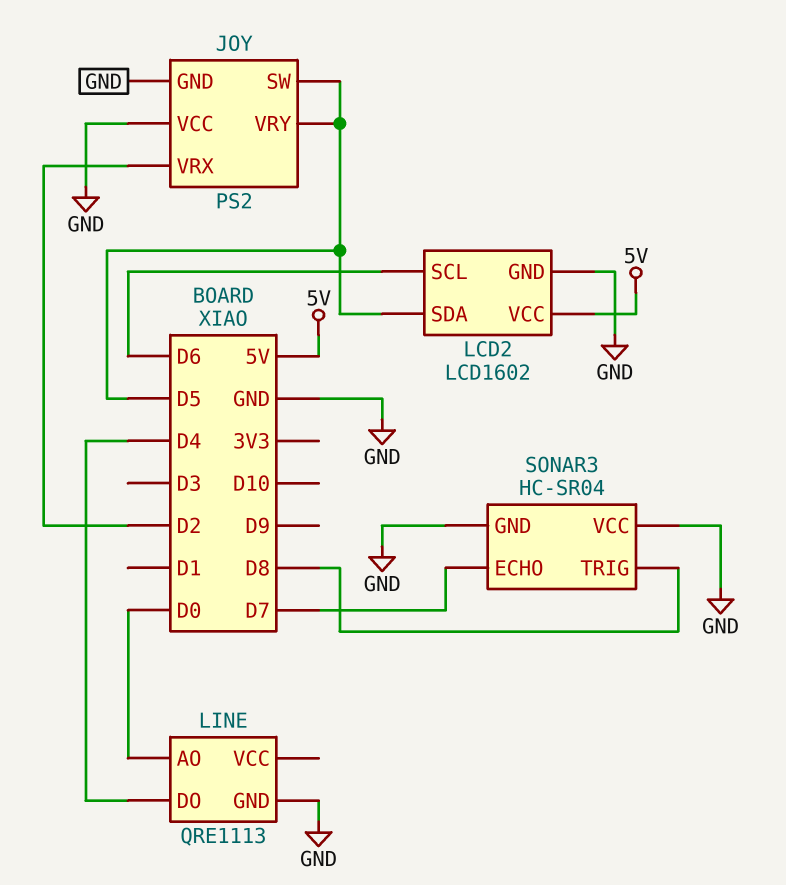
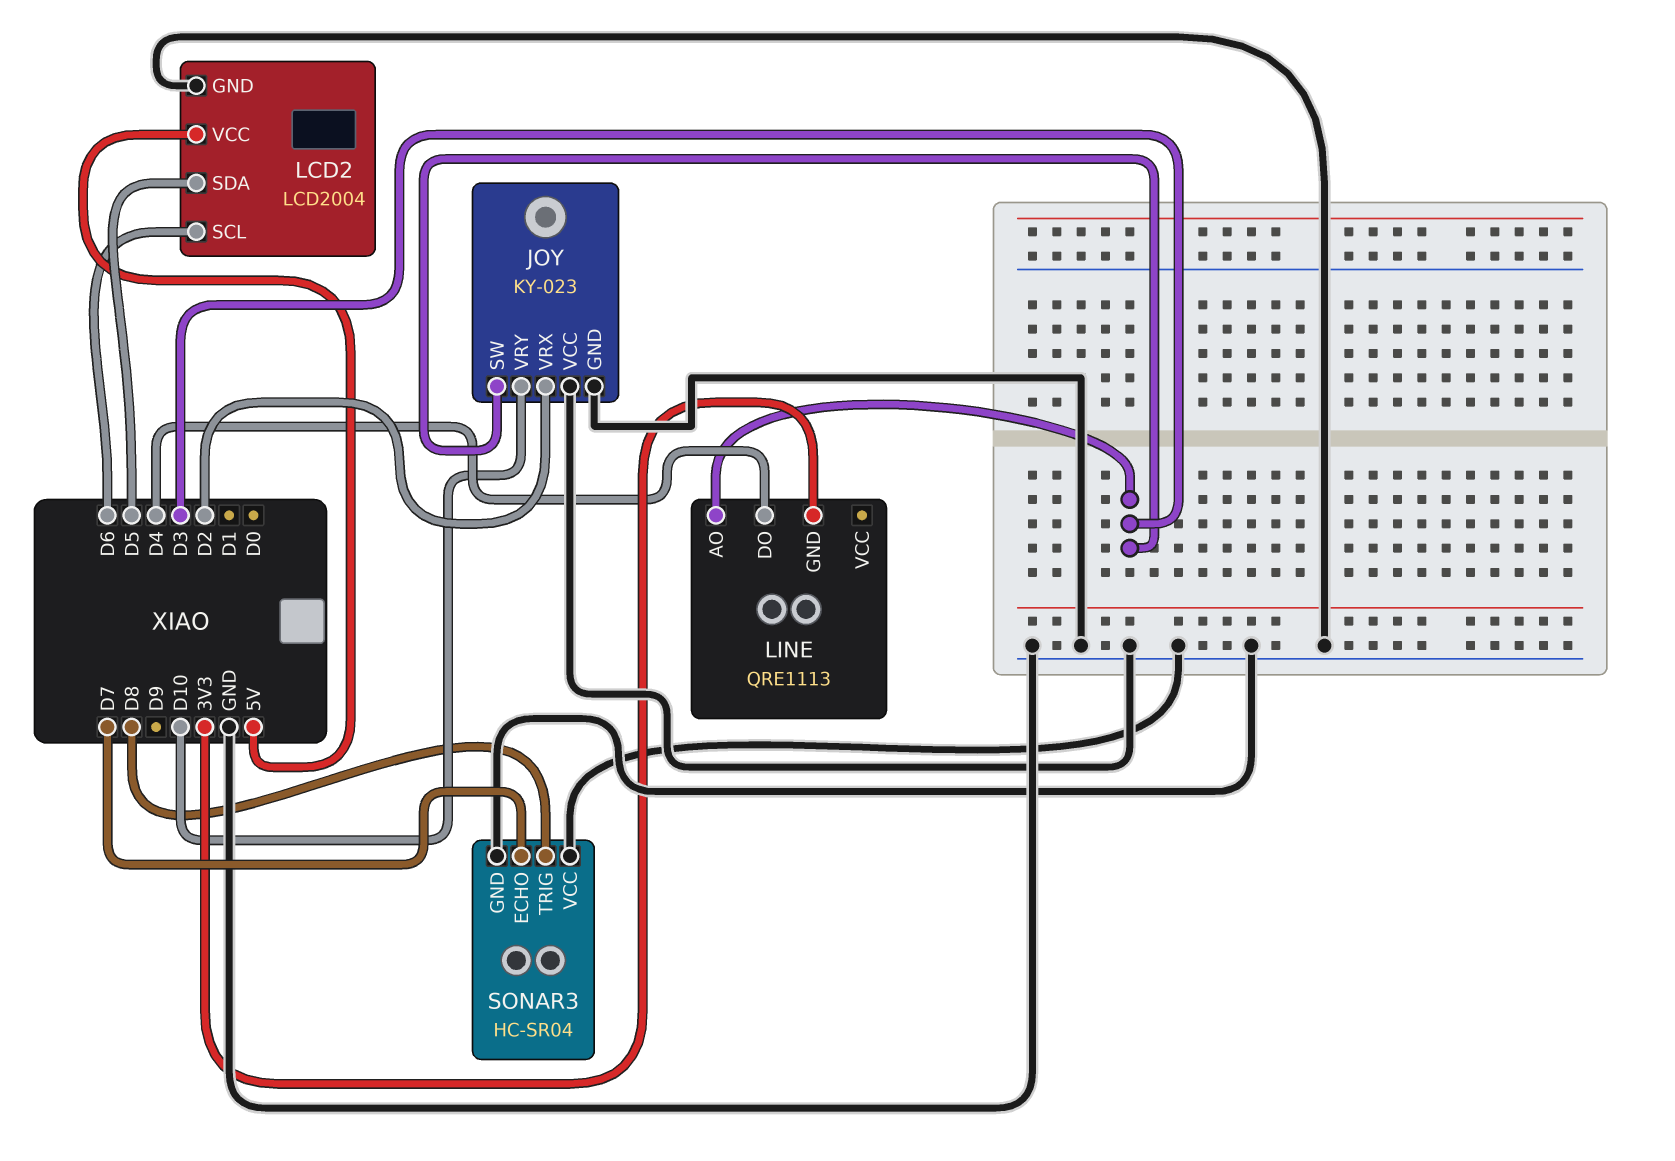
JOY: PS2 -> KY-023
JOY pin SW: D5 -> D3
JOY pin VRY: D5 -> D10
LCD2: LCD1602 -> LCD2004
LINE pin AO: D0 -> D3
LINE pin GND: GND -> 3V3

